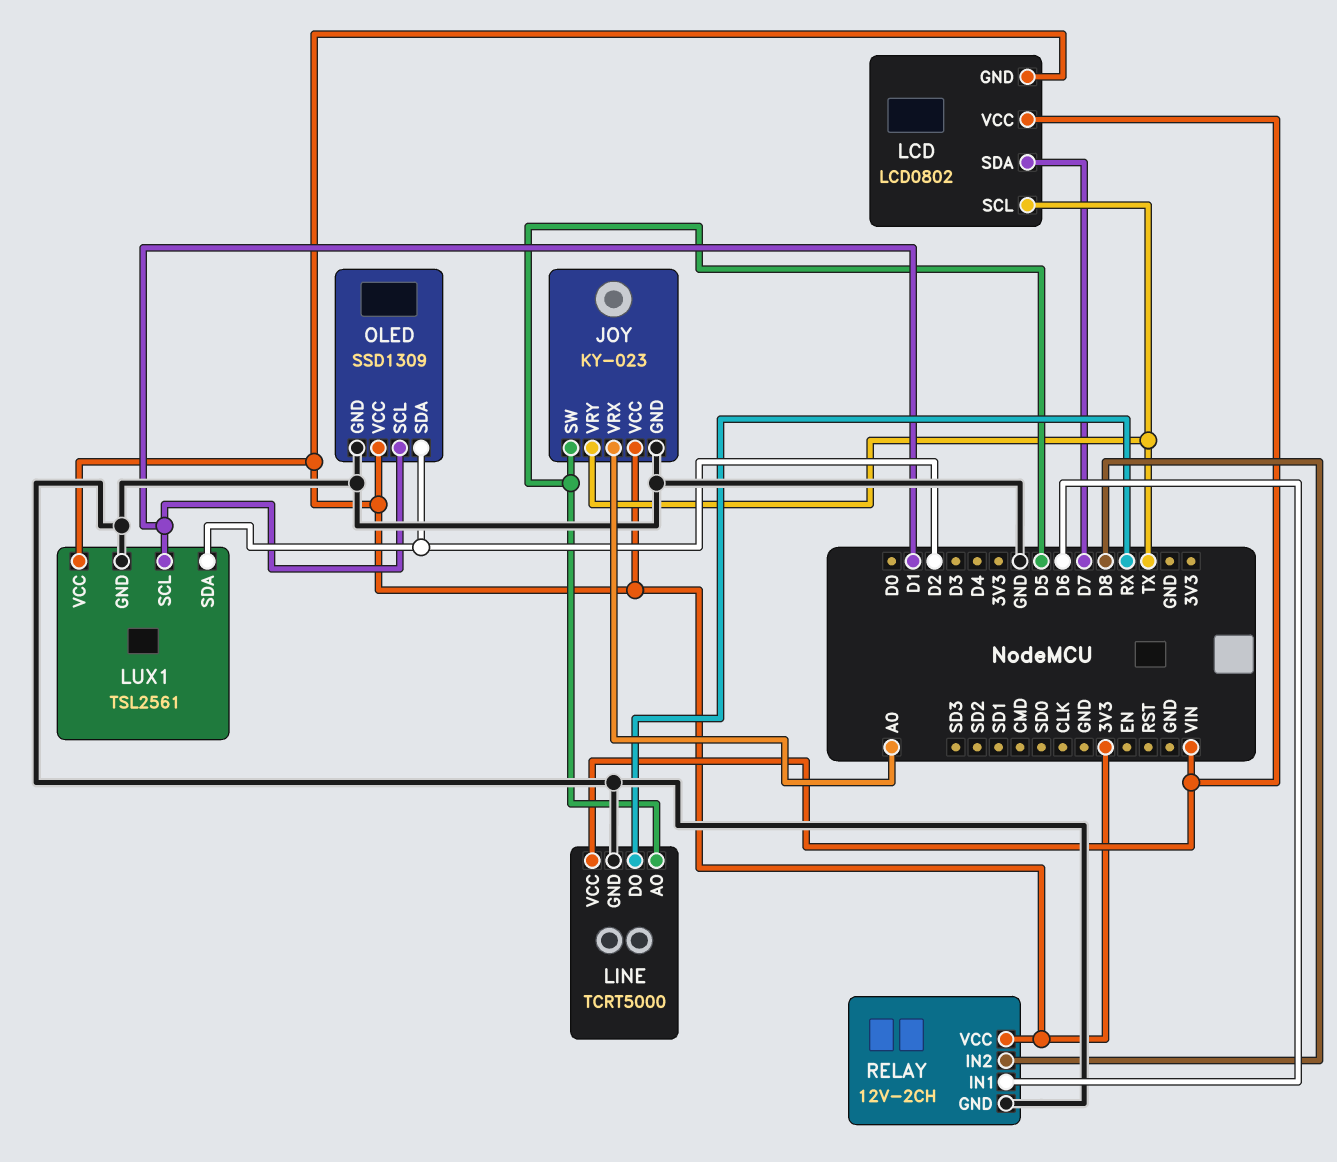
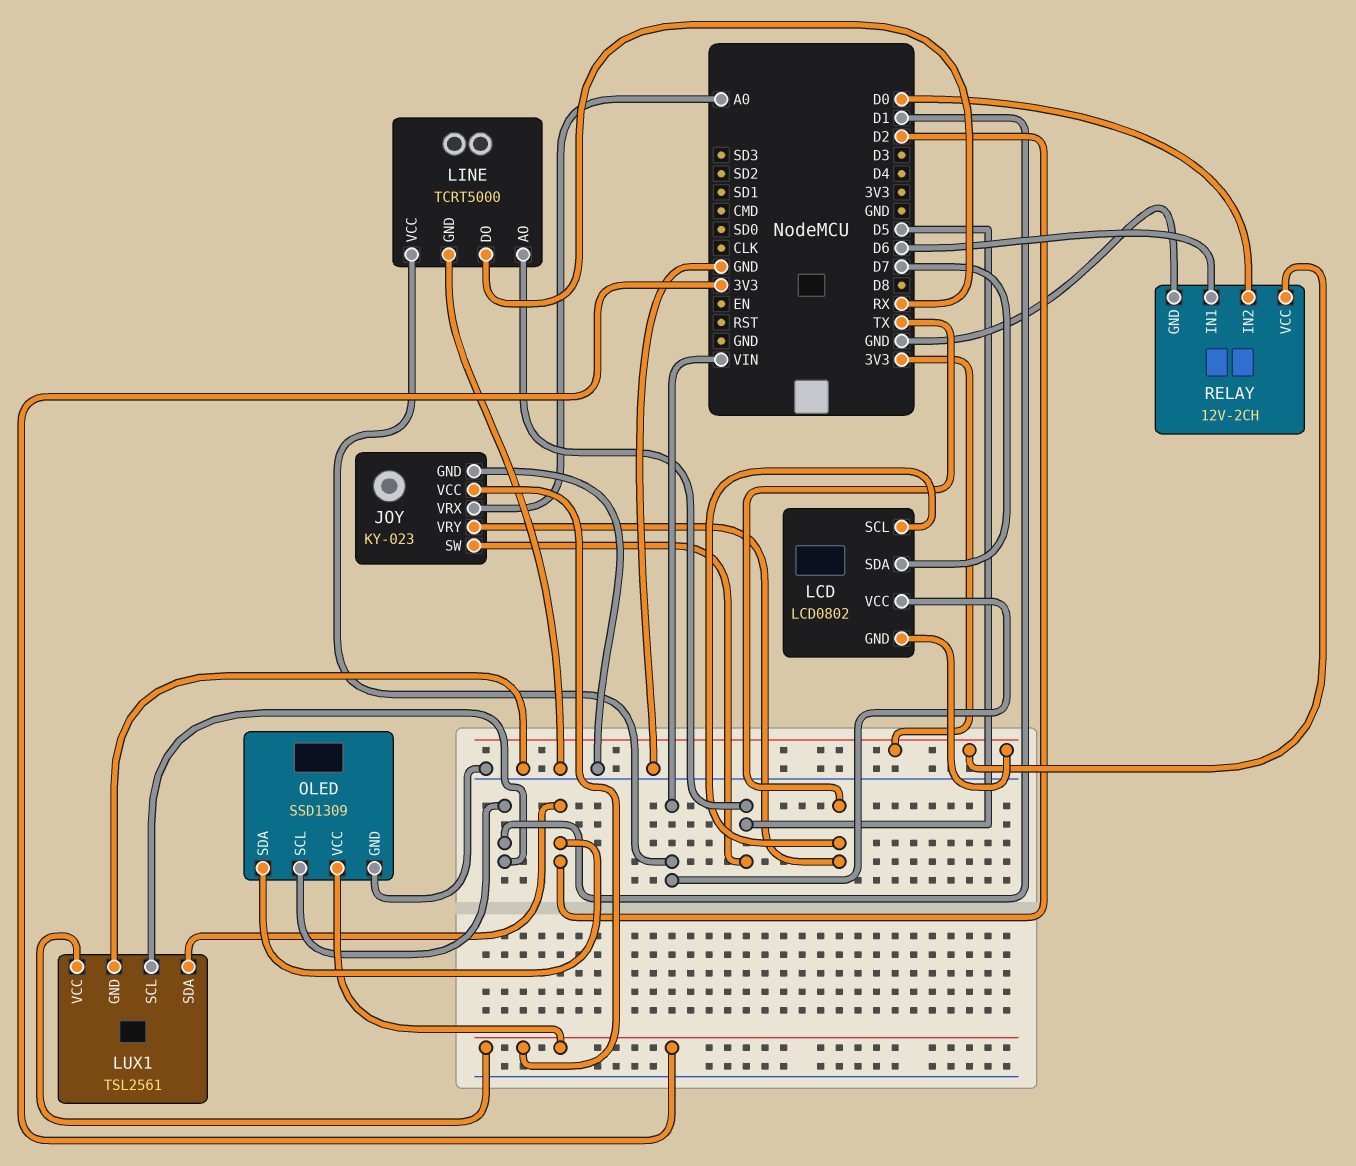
RELAY pin IN2: D8 -> D0

